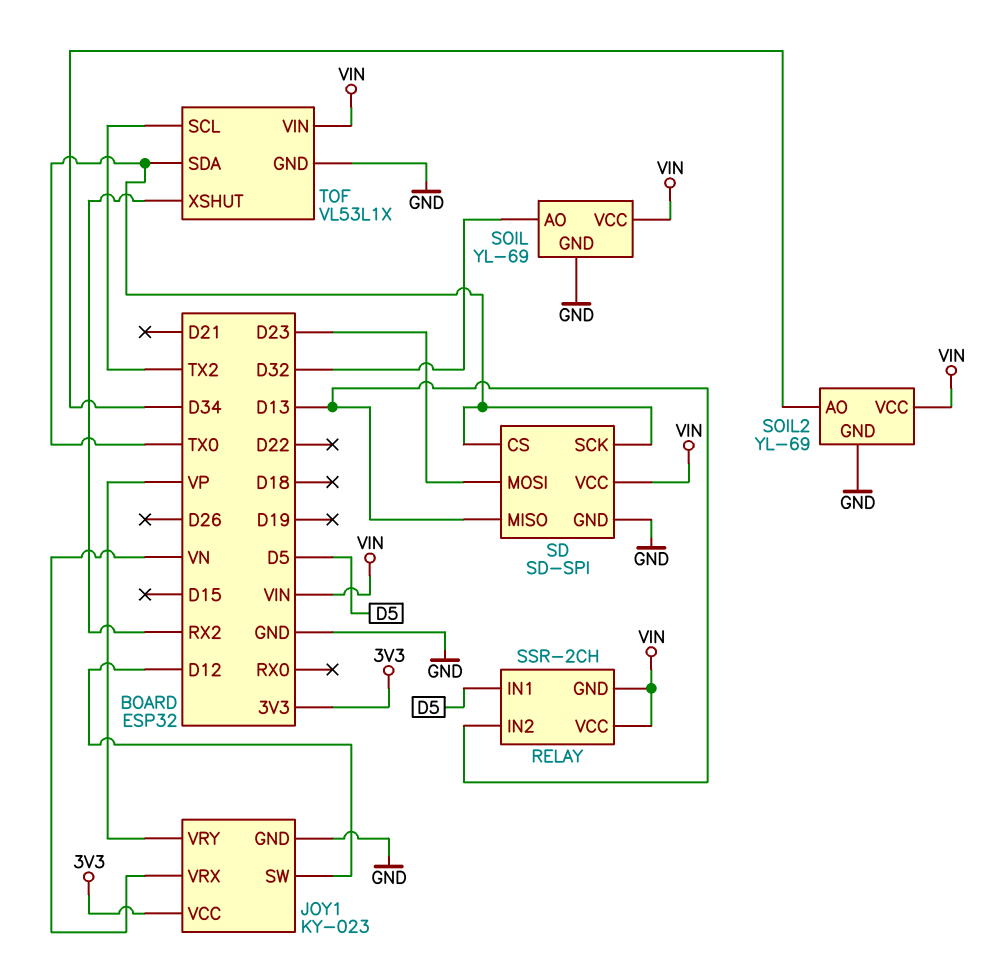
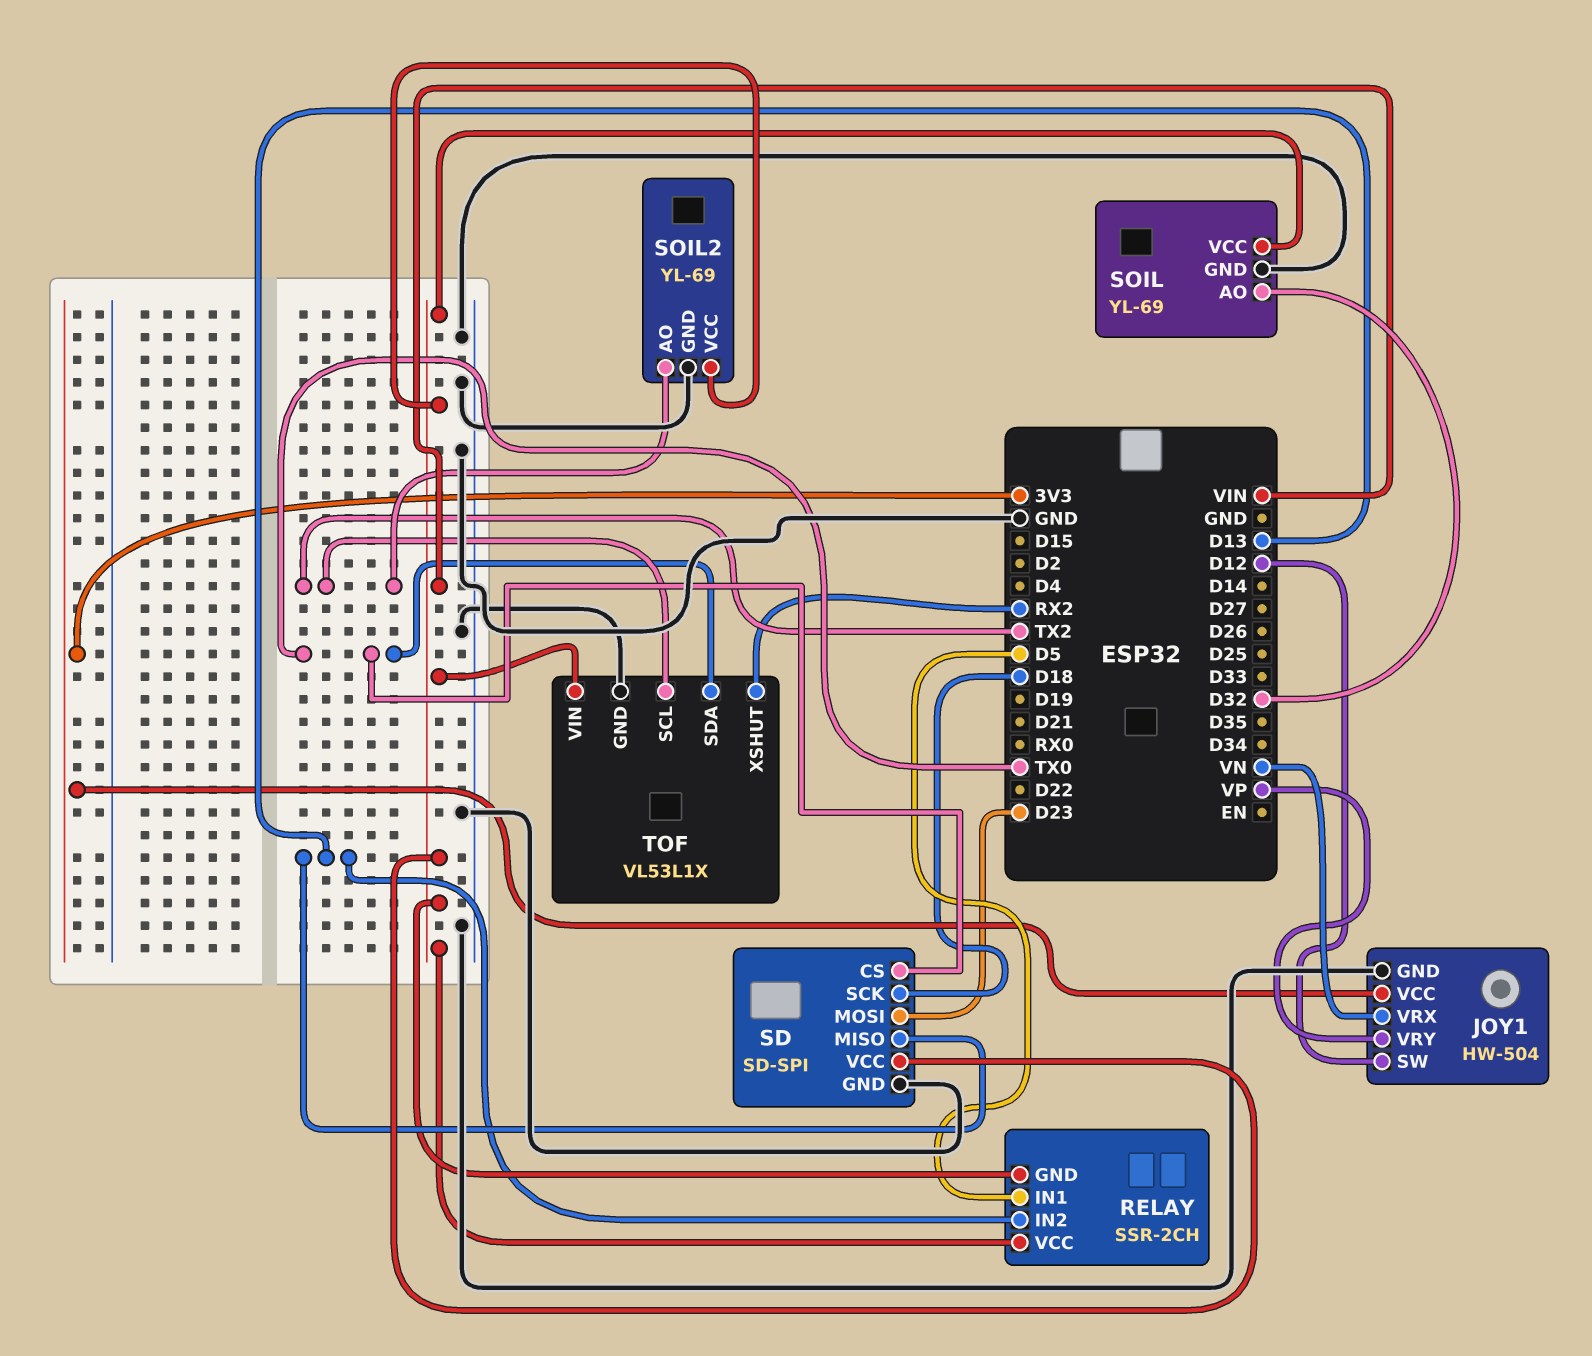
JOY1: KY-023 -> HW-504
SD pin SCK: TX0 -> D18
SOIL2 pin AO: D34 -> TX2

